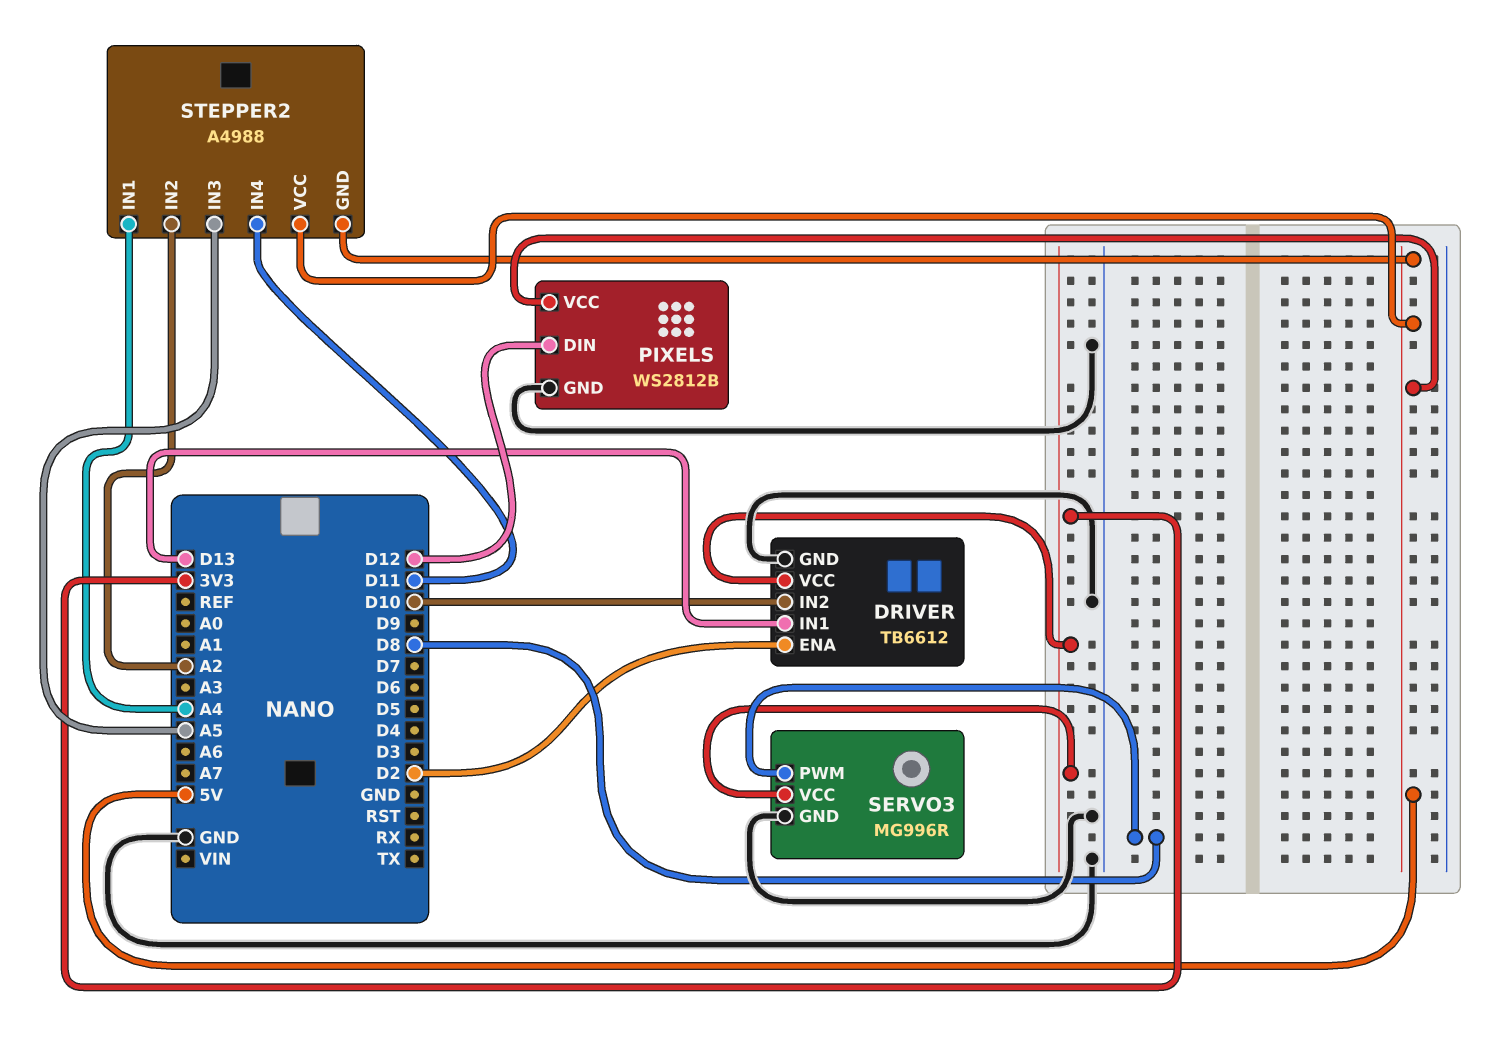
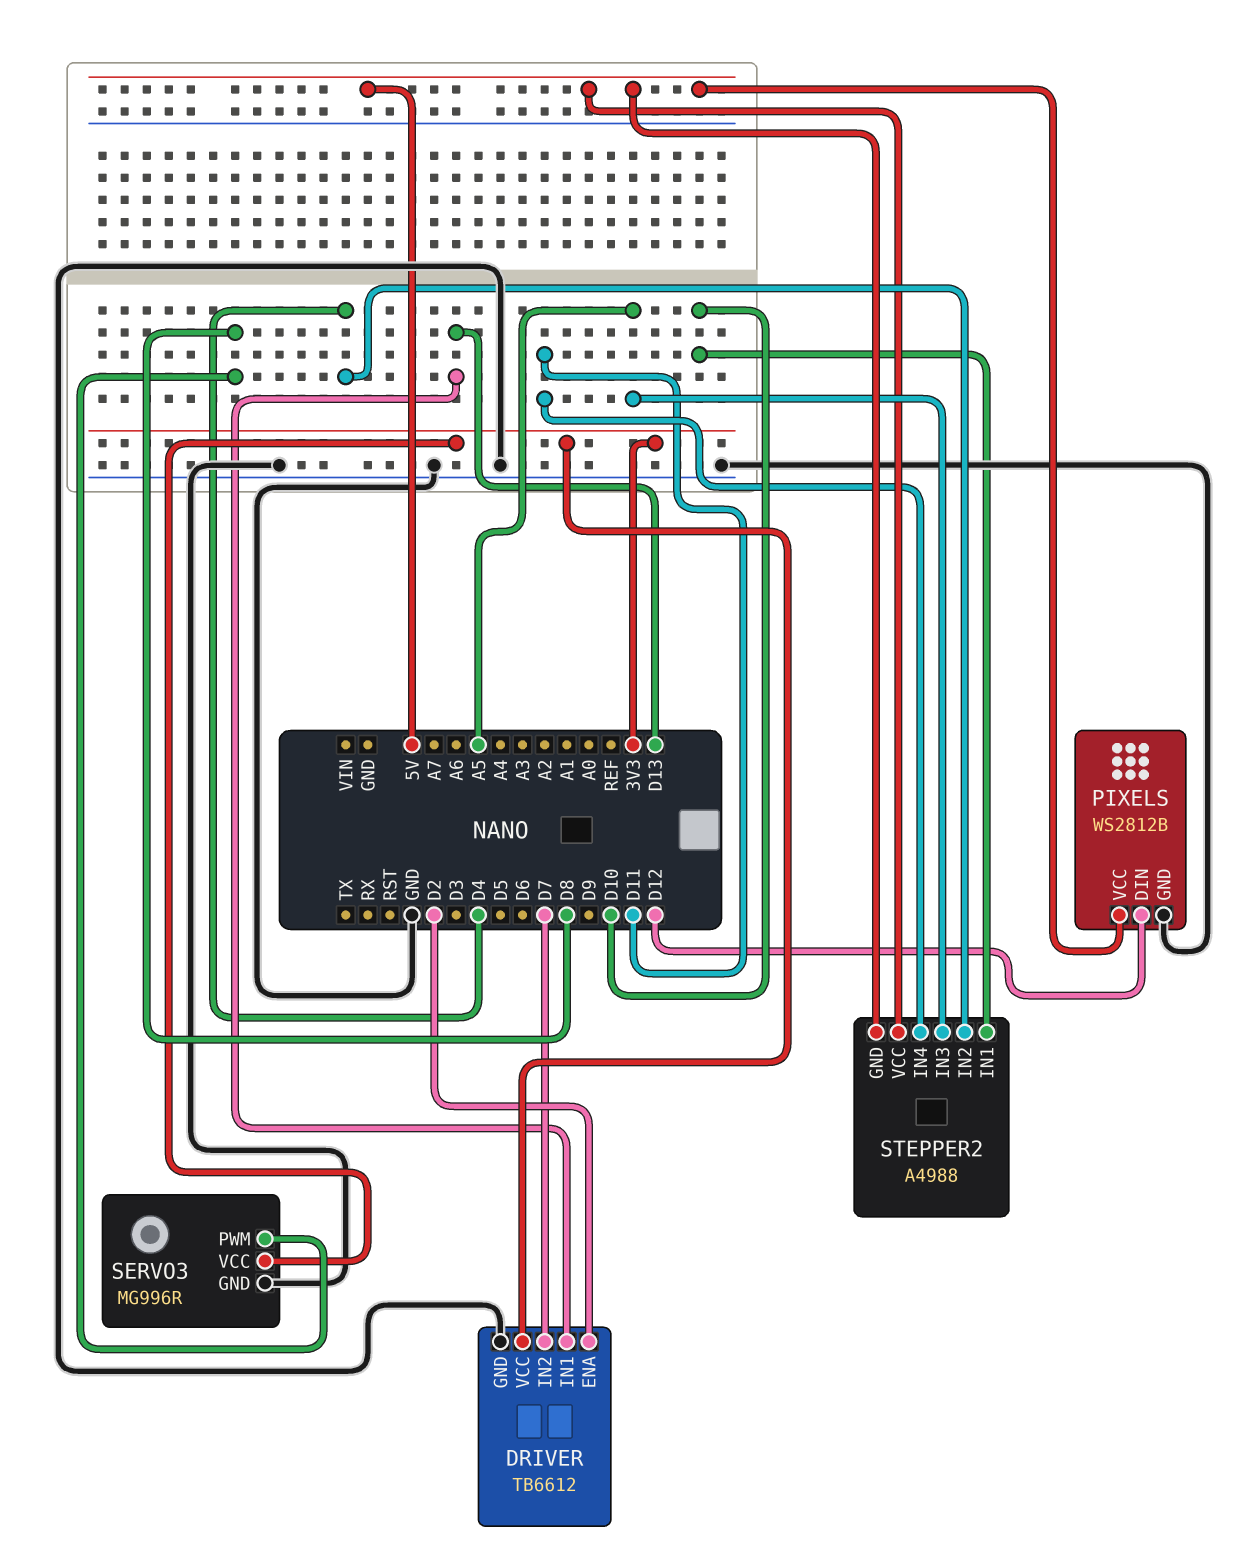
DRIVER pin IN2: D10 -> D7
STEPPER2 pin IN1: A4 -> D10
STEPPER2 pin IN2: A2 -> D4

